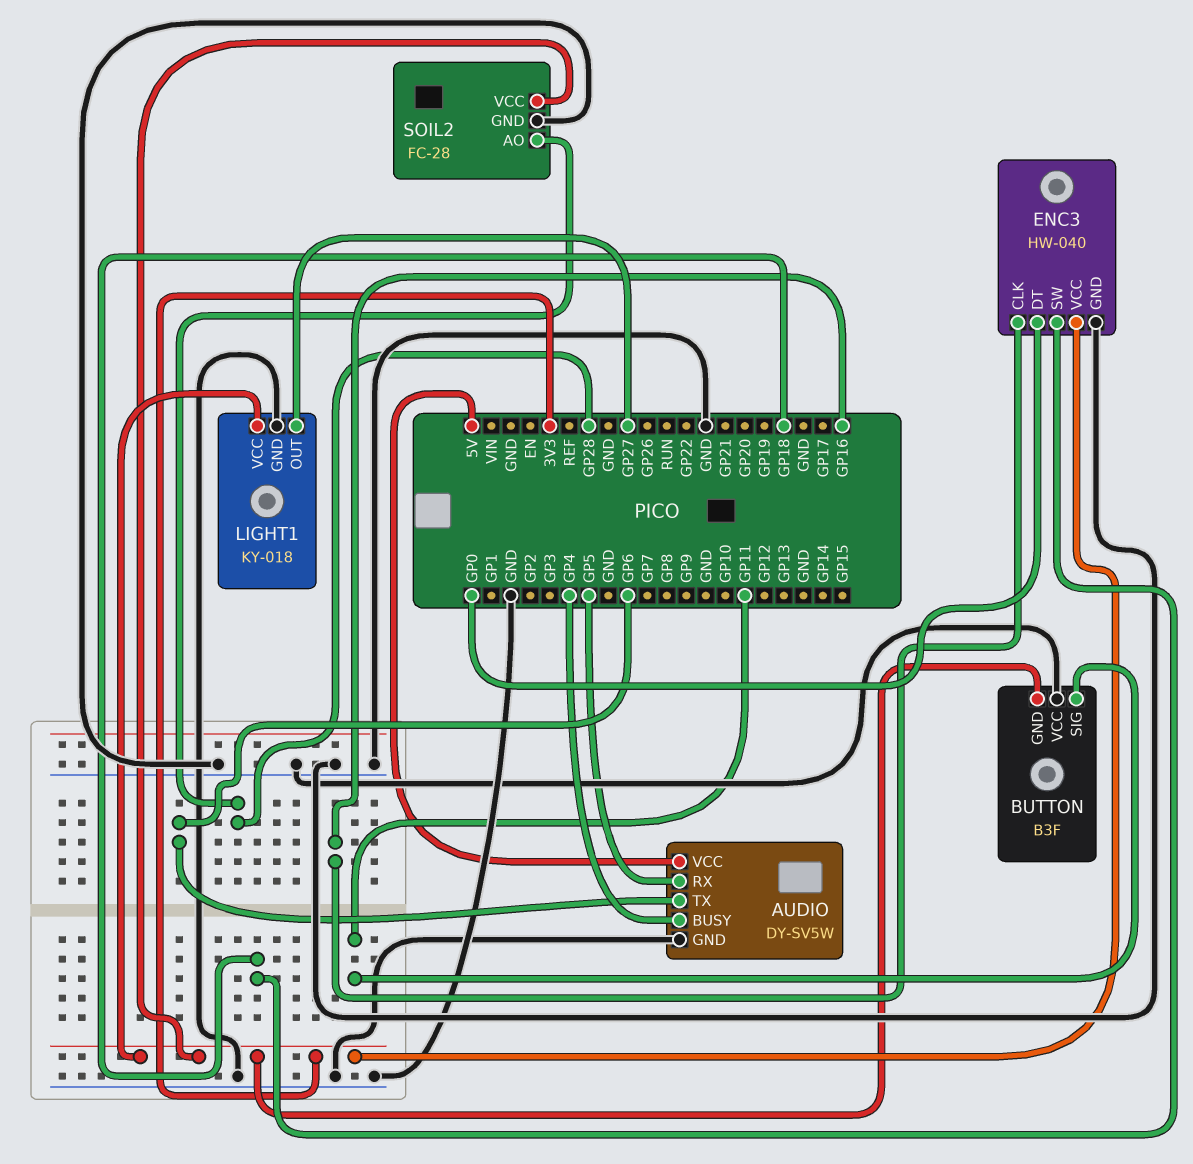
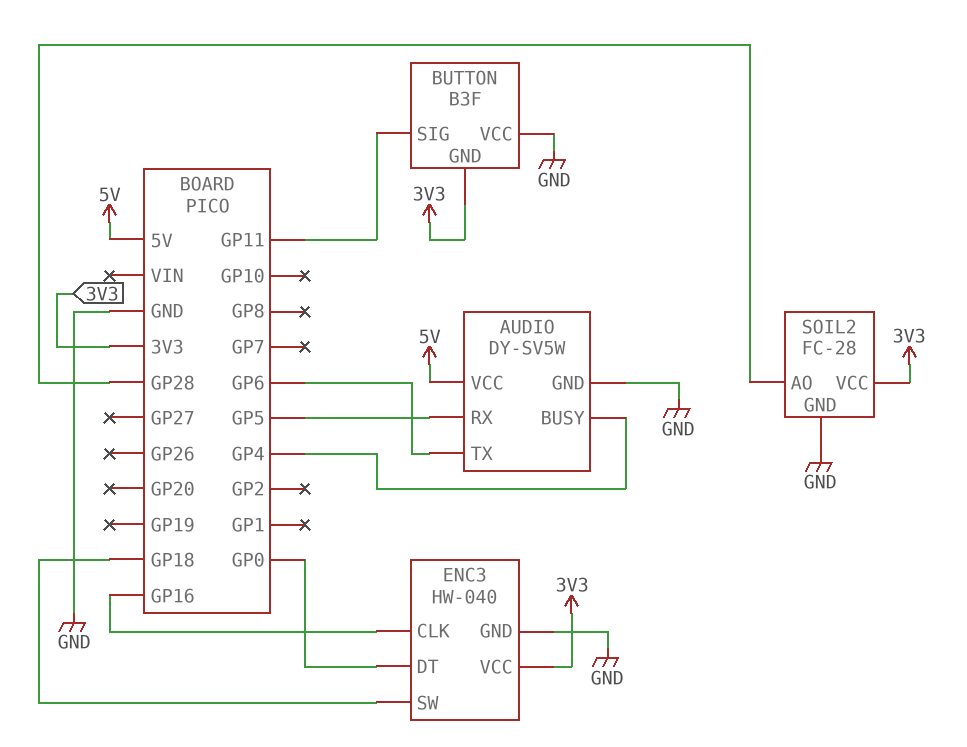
LIGHT1: KY-018 -> none
LIGHT1 pin GND: GND -> none
LIGHT1 pin OUT: GP27 -> none
LIGHT1 pin VCC: 3V3 -> none

